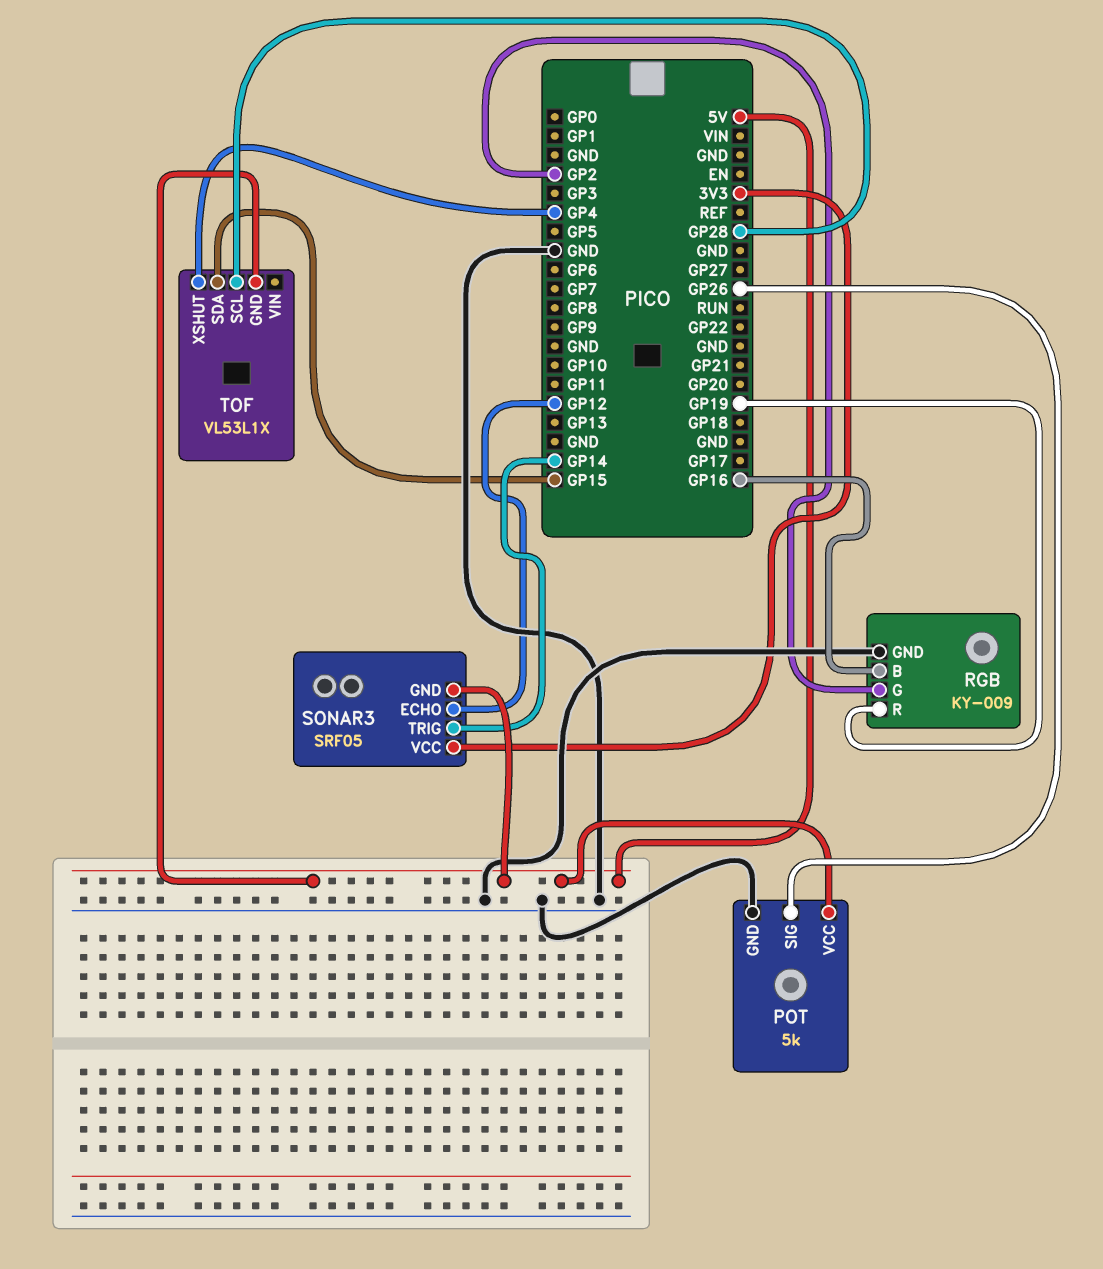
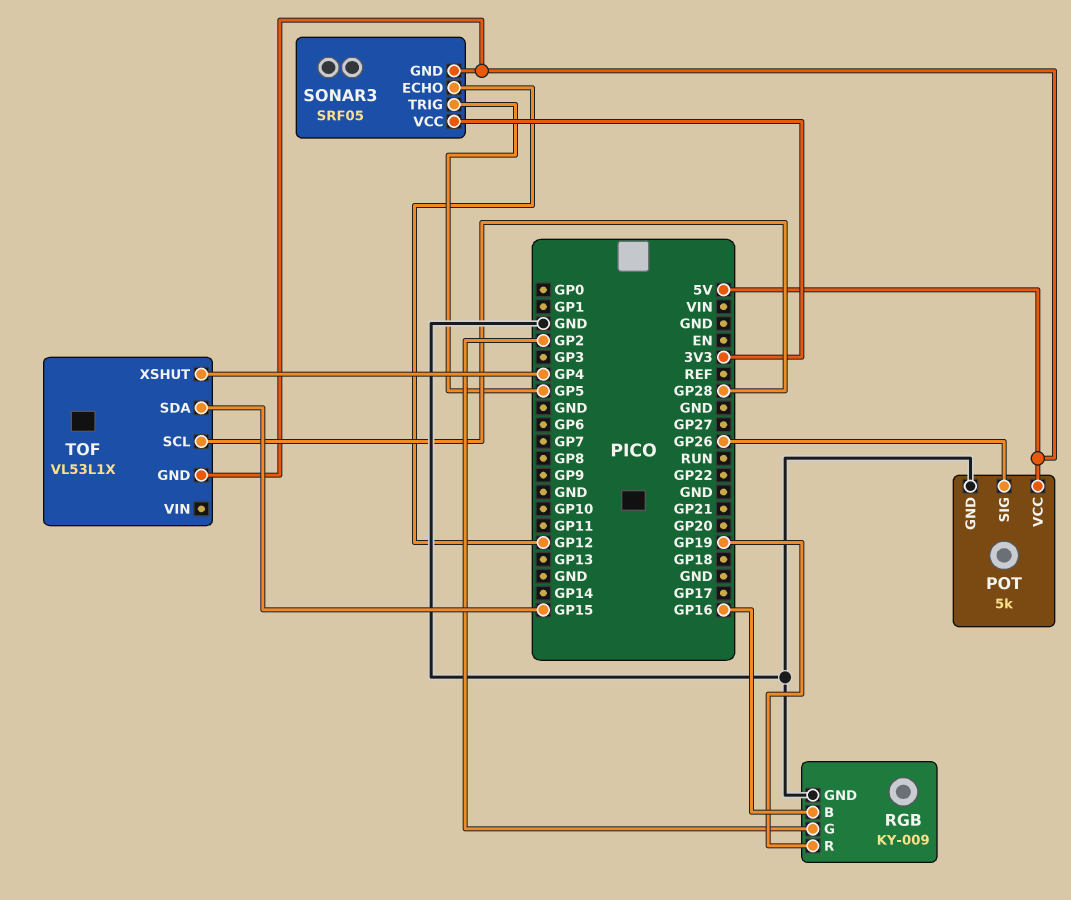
SONAR3 pin TRIG: GP14 -> GP5

